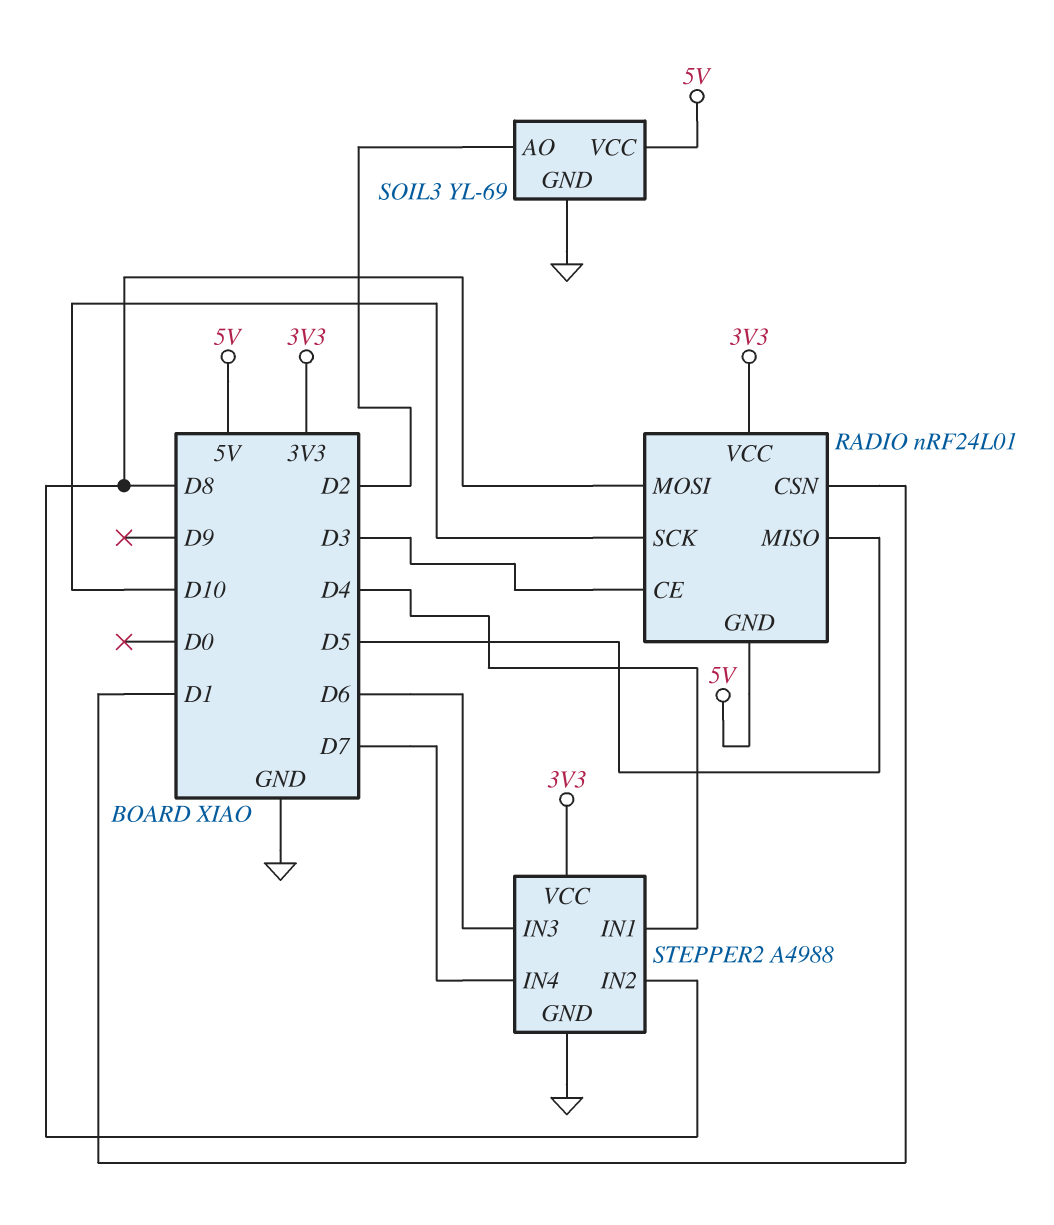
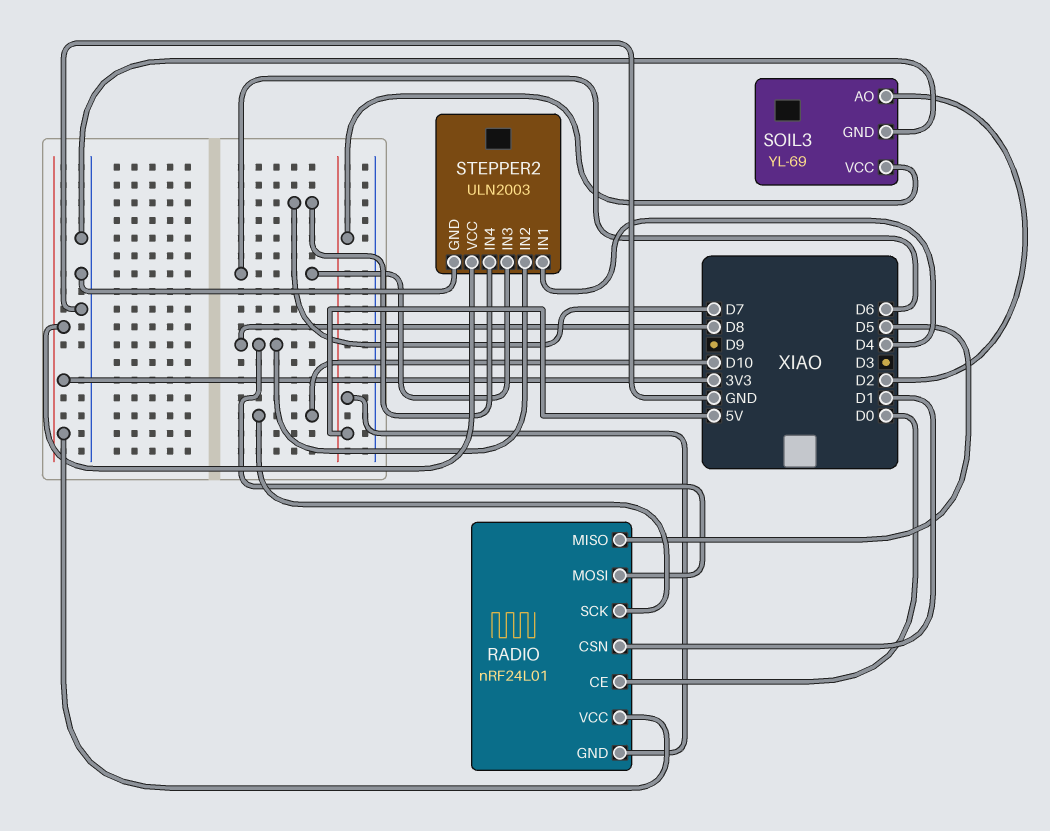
RADIO pin CE: D3 -> D0
STEPPER2: A4988 -> ULN2003

